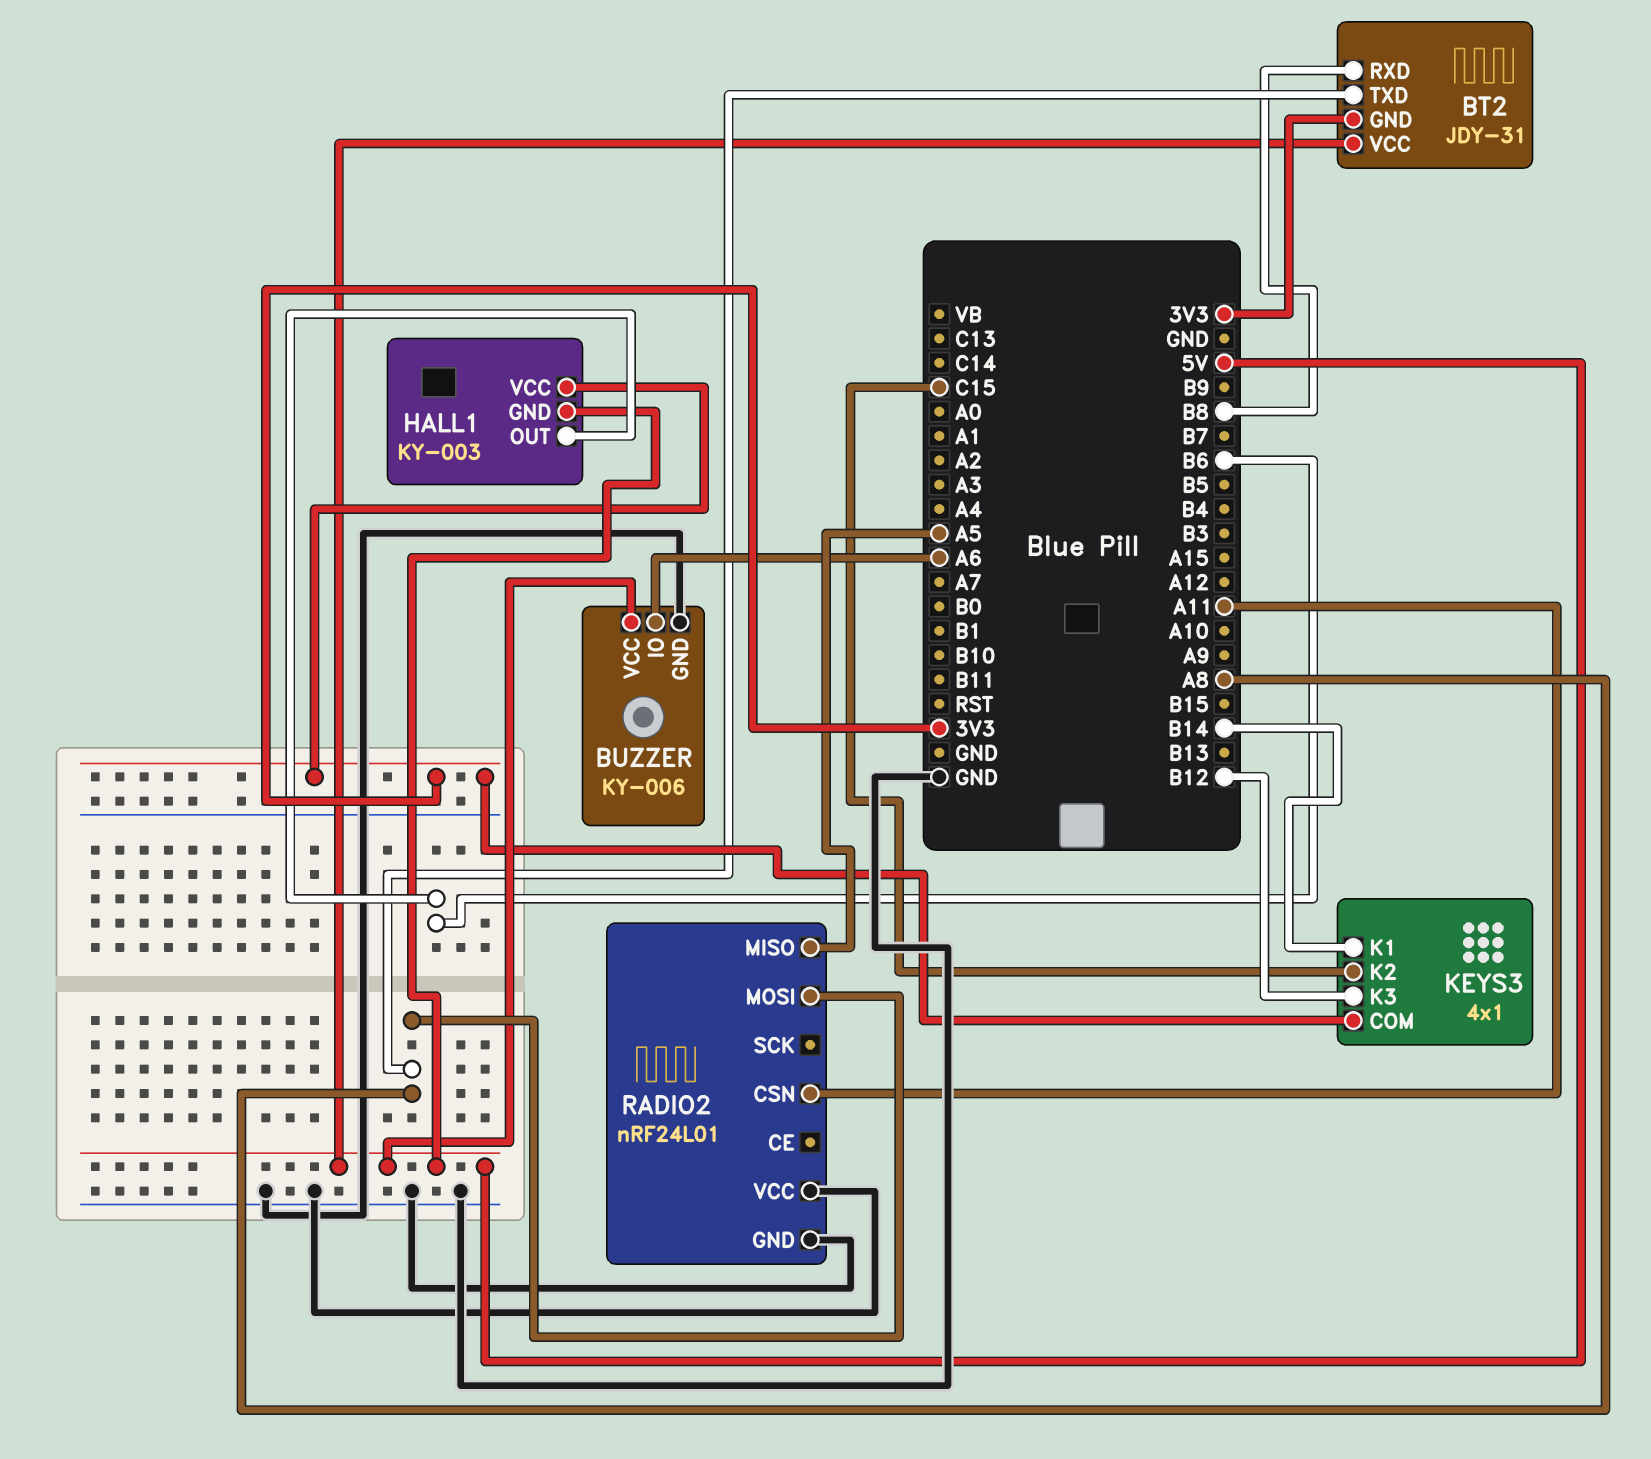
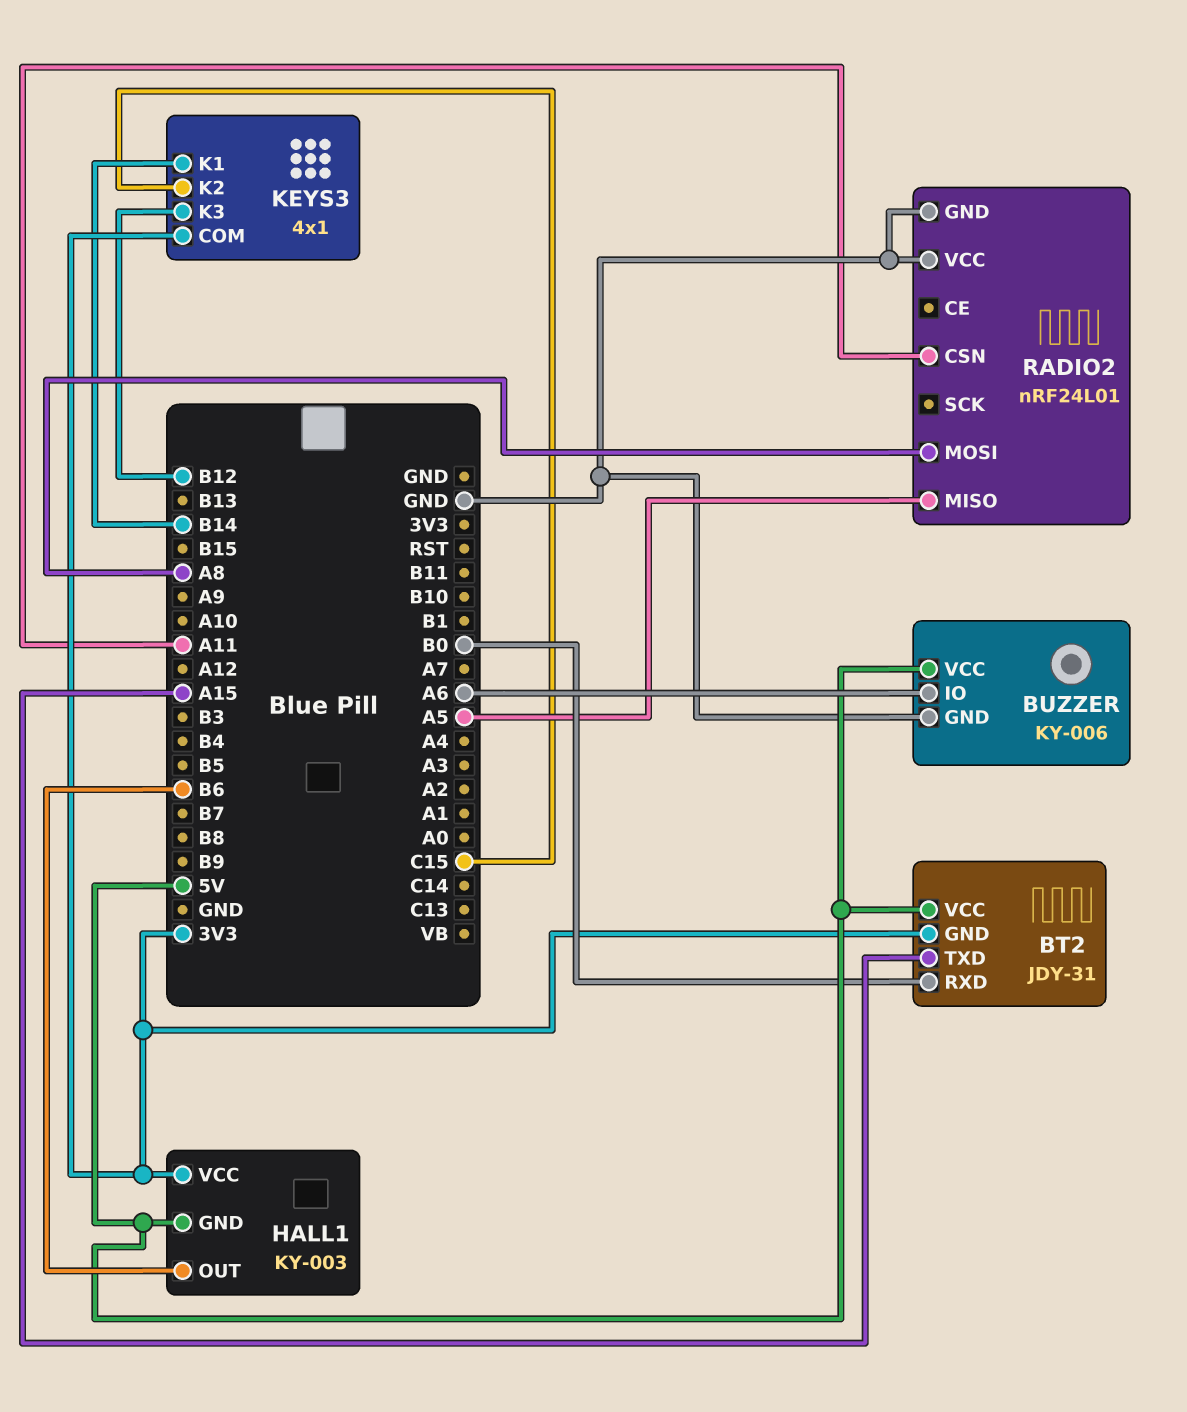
BT2 pin RXD: B8 -> B0
BT2 pin TXD: A8 -> A15

